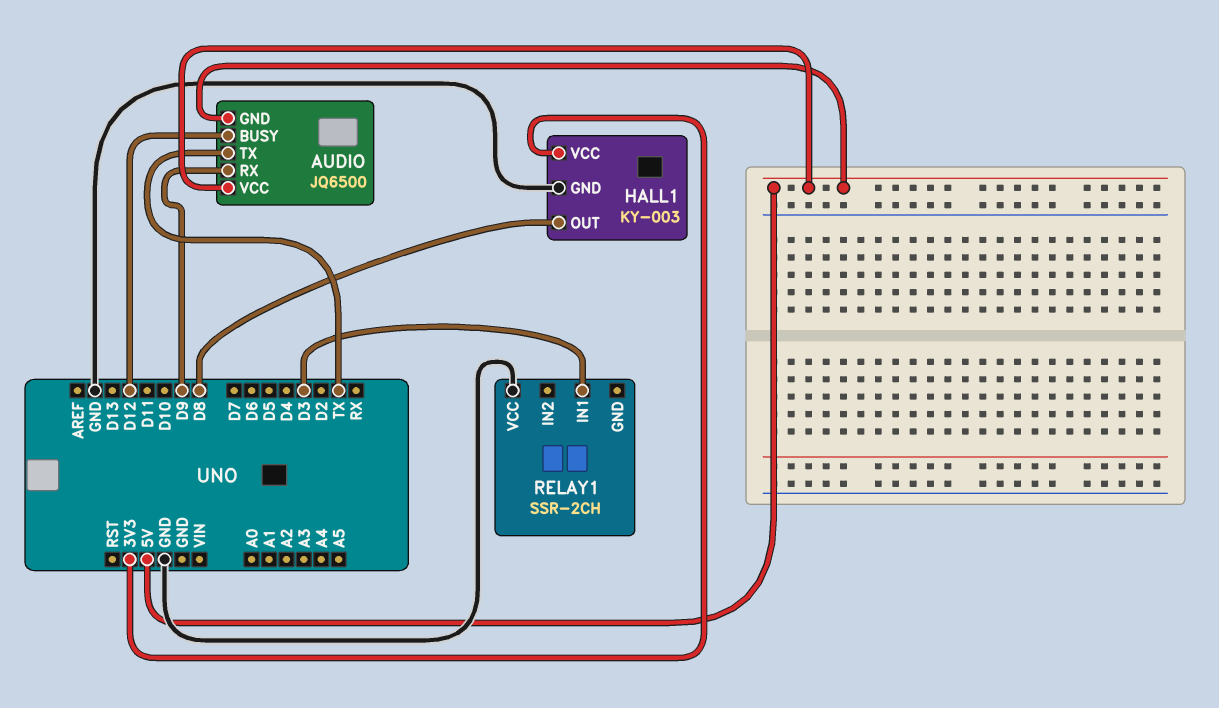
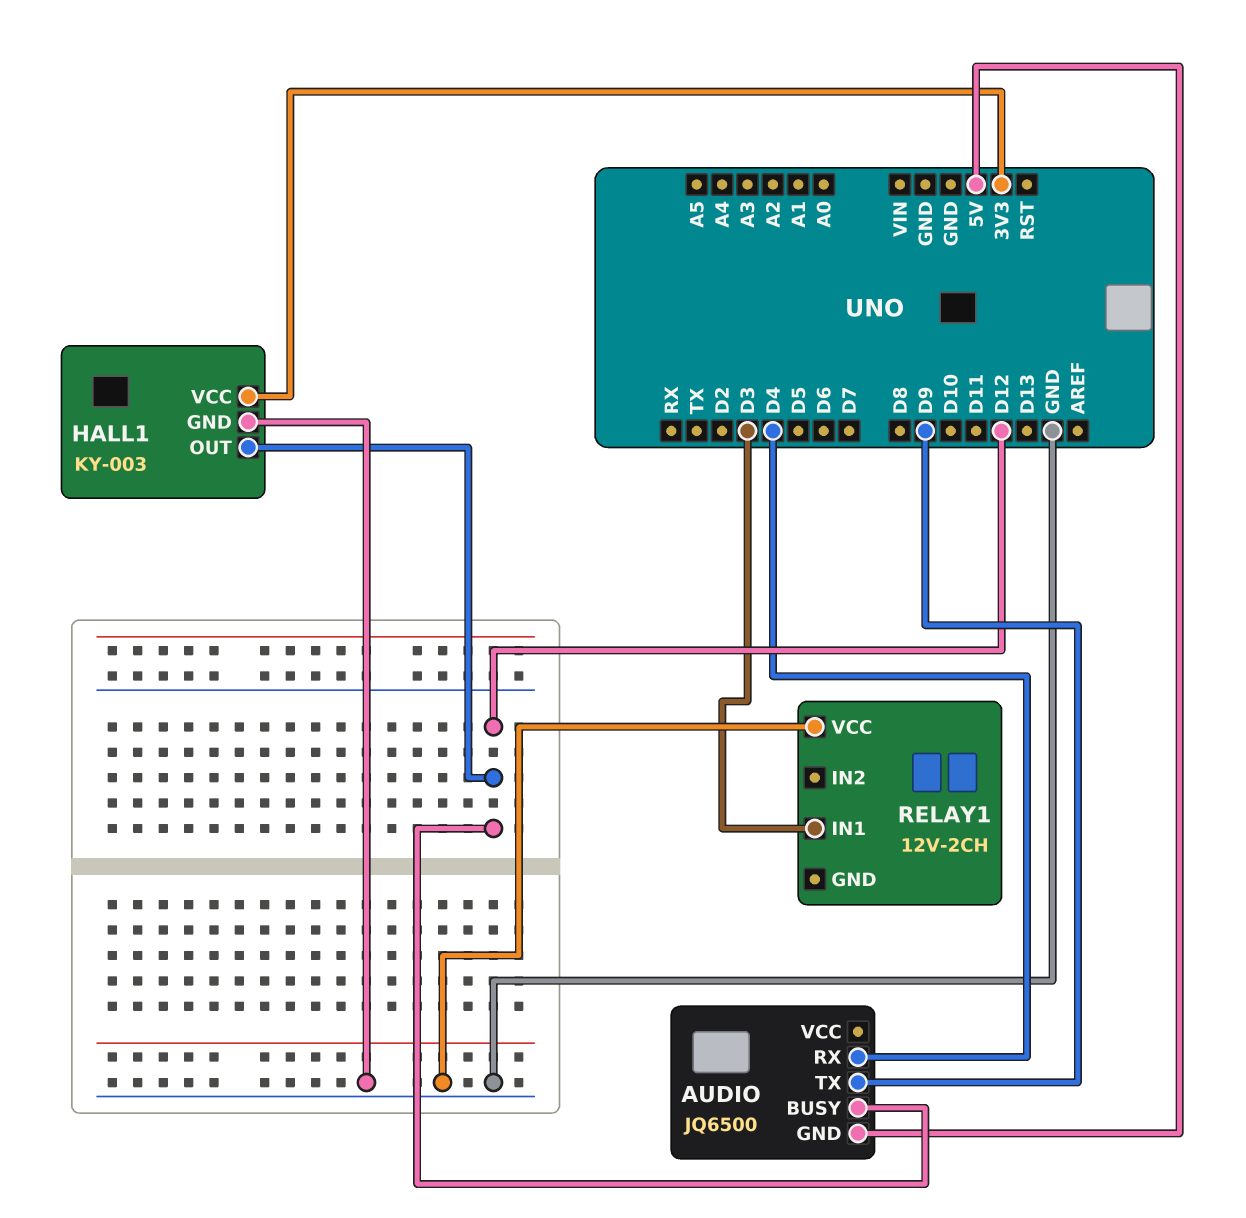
AUDIO pin RX: D9 -> D4
AUDIO pin TX: TX -> D9
AUDIO pin VCC: 5V -> none
HALL1 pin OUT: D8 -> D12
RELAY1: SSR-2CH -> 12V-2CH

